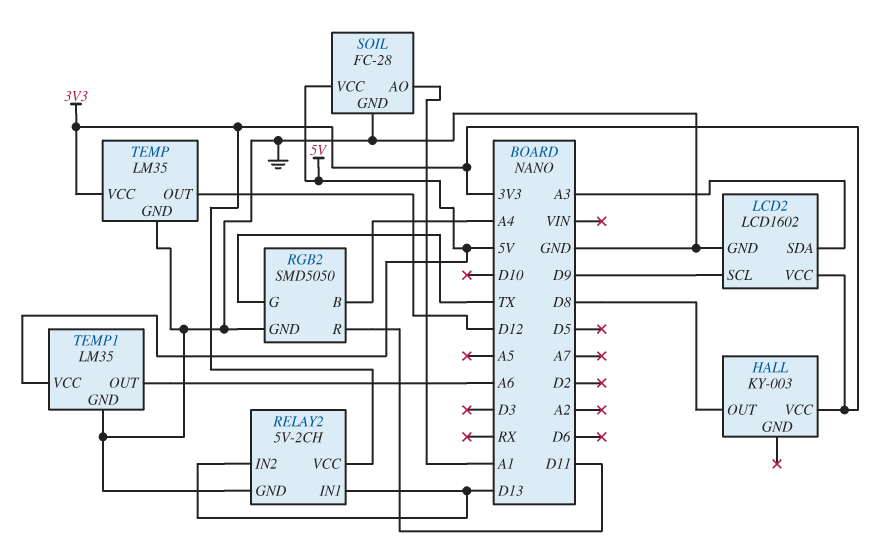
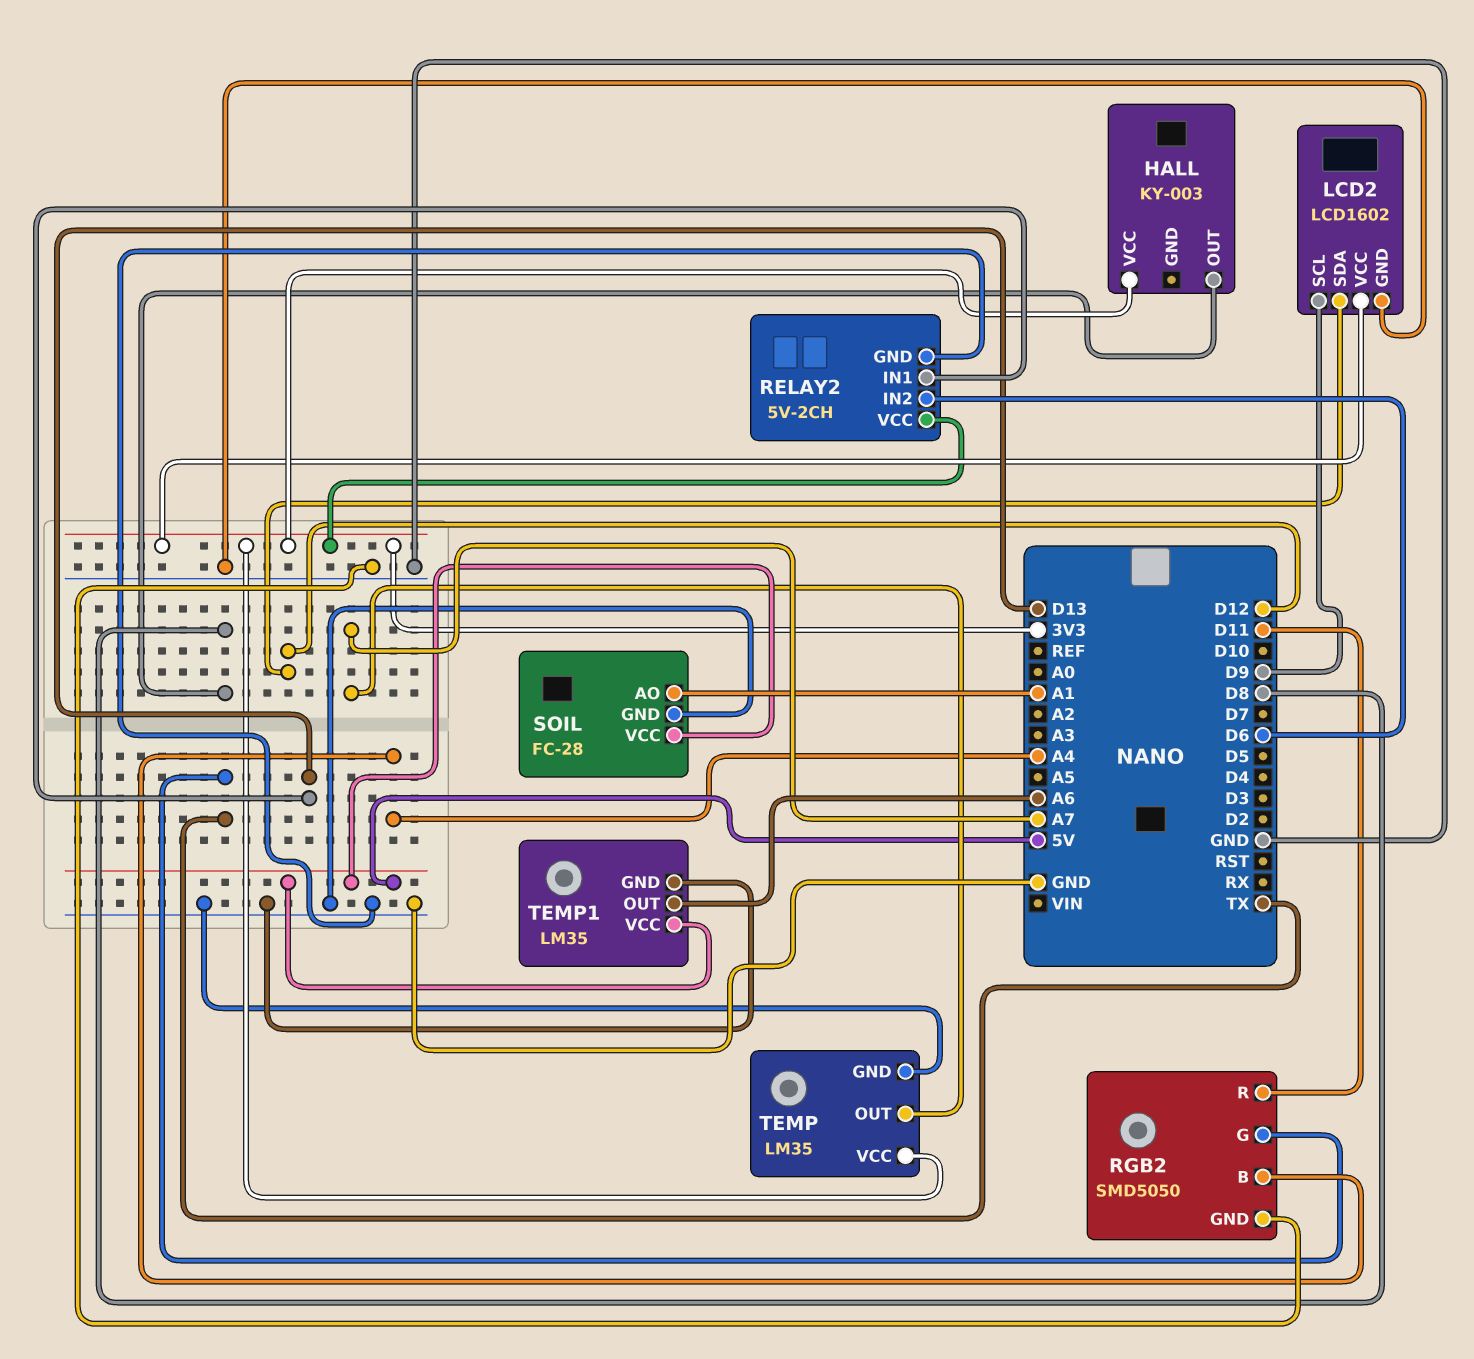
LCD2 pin SDA: A3 -> D12
RELAY2 pin IN2: D13 -> D6
TEMP pin OUT: D12 -> A7

